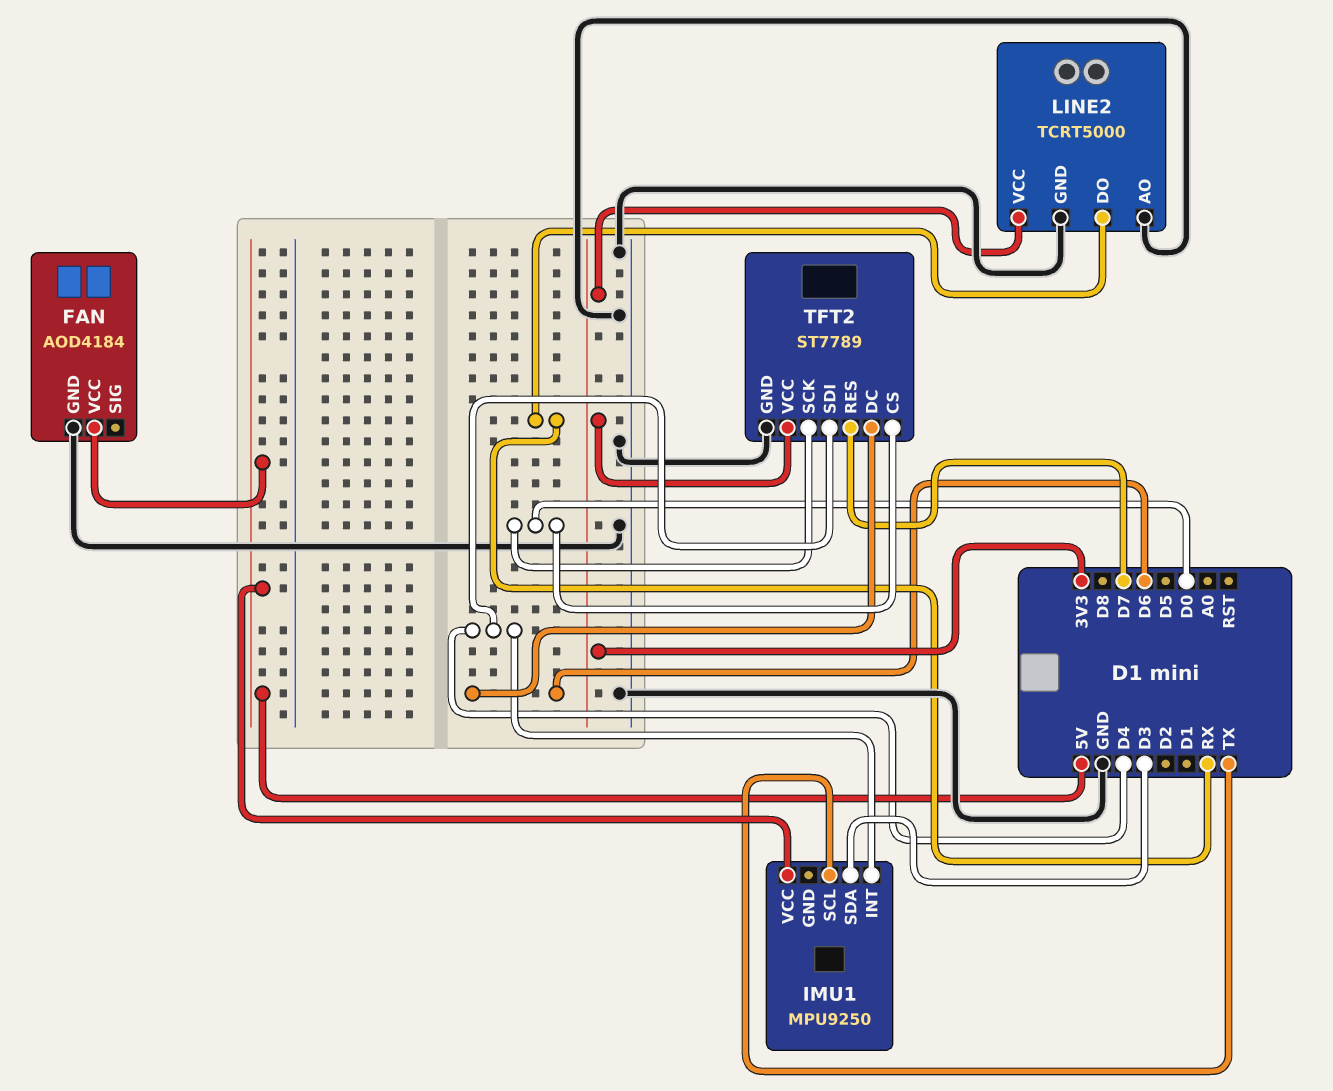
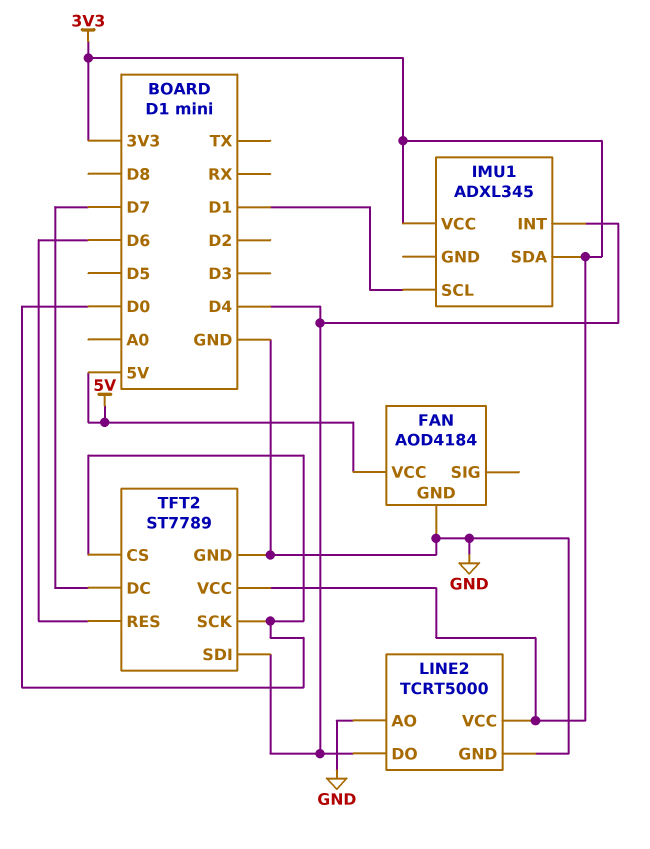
IMU1: MPU9250 -> ADXL345
IMU1 pin SCL: TX -> D1
IMU1 pin SDA: D3 -> 3V3
IMU1 pin VCC: 5V -> 3V3
LINE2 pin DO: RX -> D4
TFT2 pin DC: D6 -> D7
TFT2 pin RES: D7 -> D6

